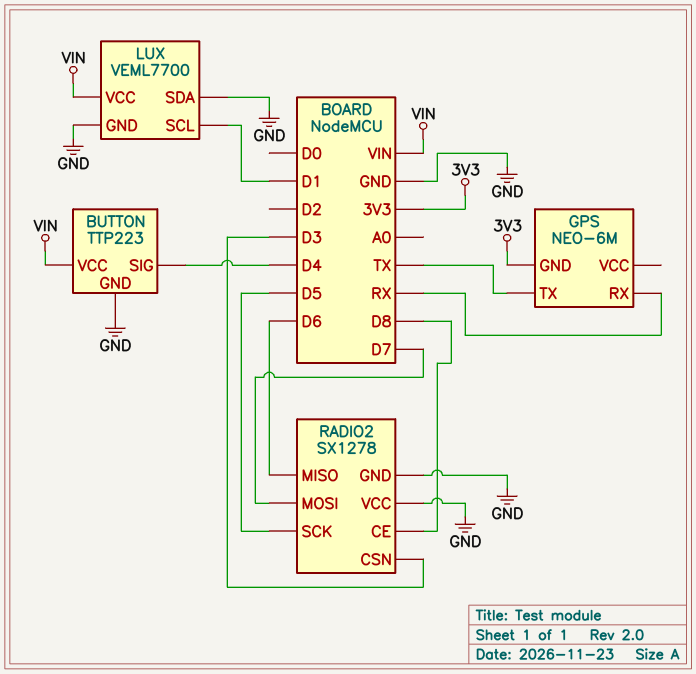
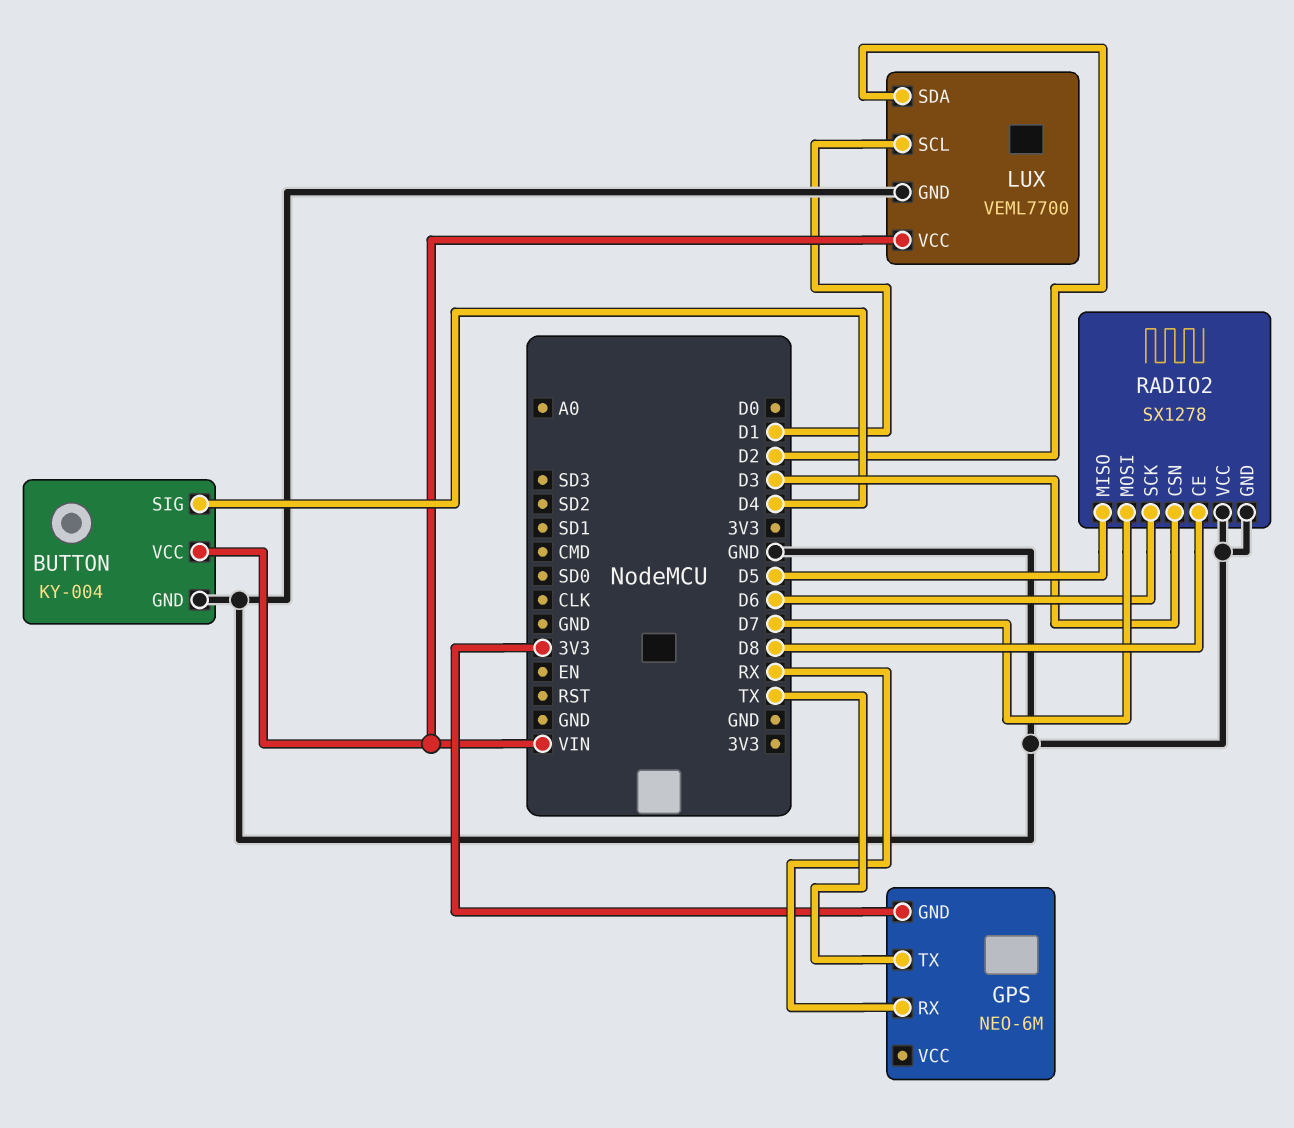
BUTTON: TTP223 -> KY-004
LUX pin SDA: GND -> D2
RADIO2 pin MISO: D6 -> D5
RADIO2 pin SCK: D5 -> D6

